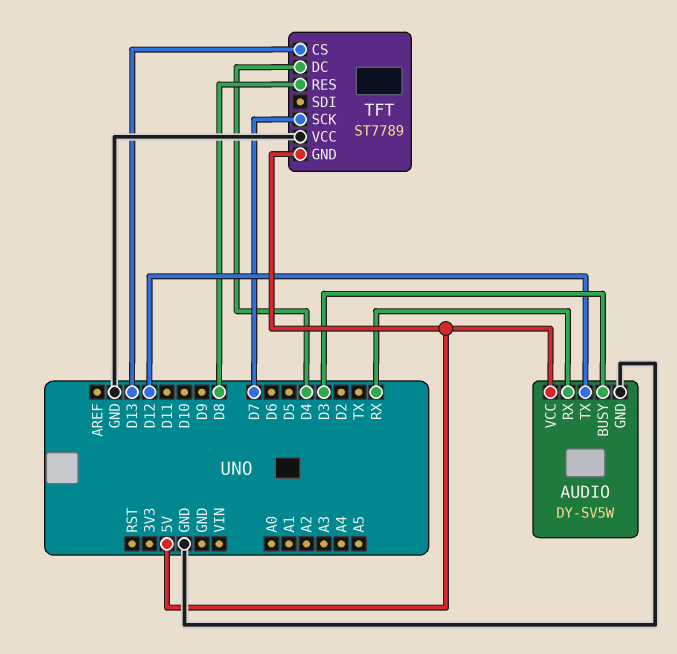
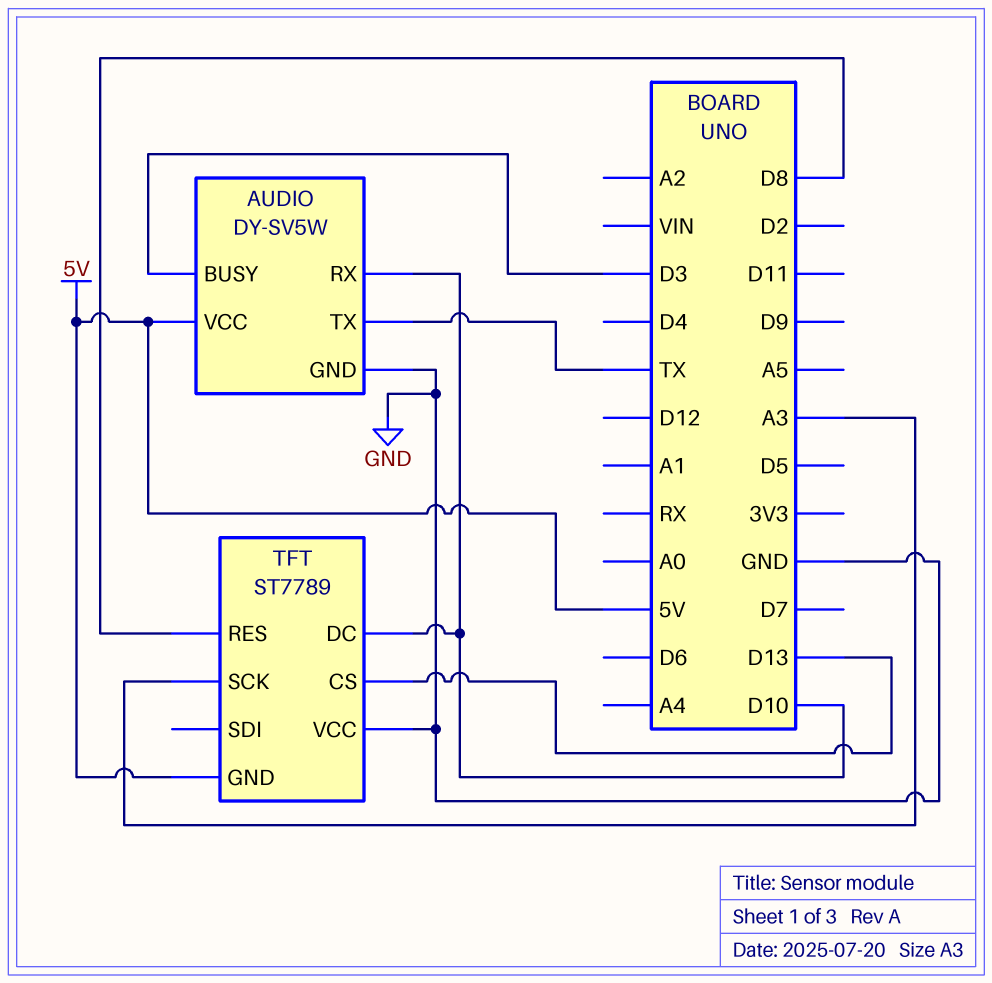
AUDIO pin RX: RX -> D10
AUDIO pin TX: D12 -> TX
TFT pin DC: D4 -> D10
TFT pin SCK: D7 -> A3

